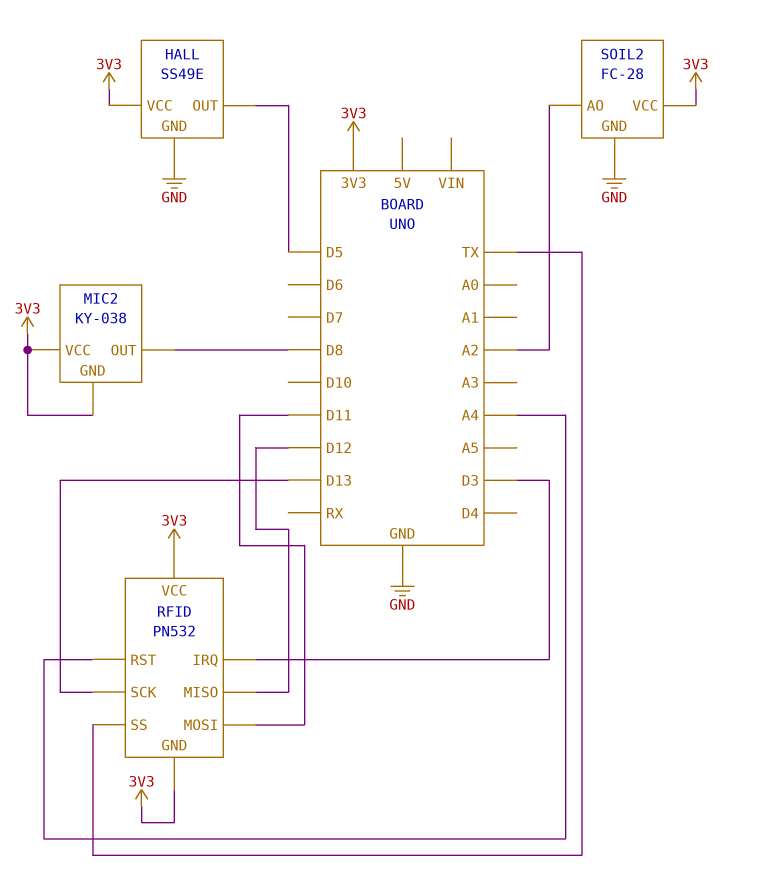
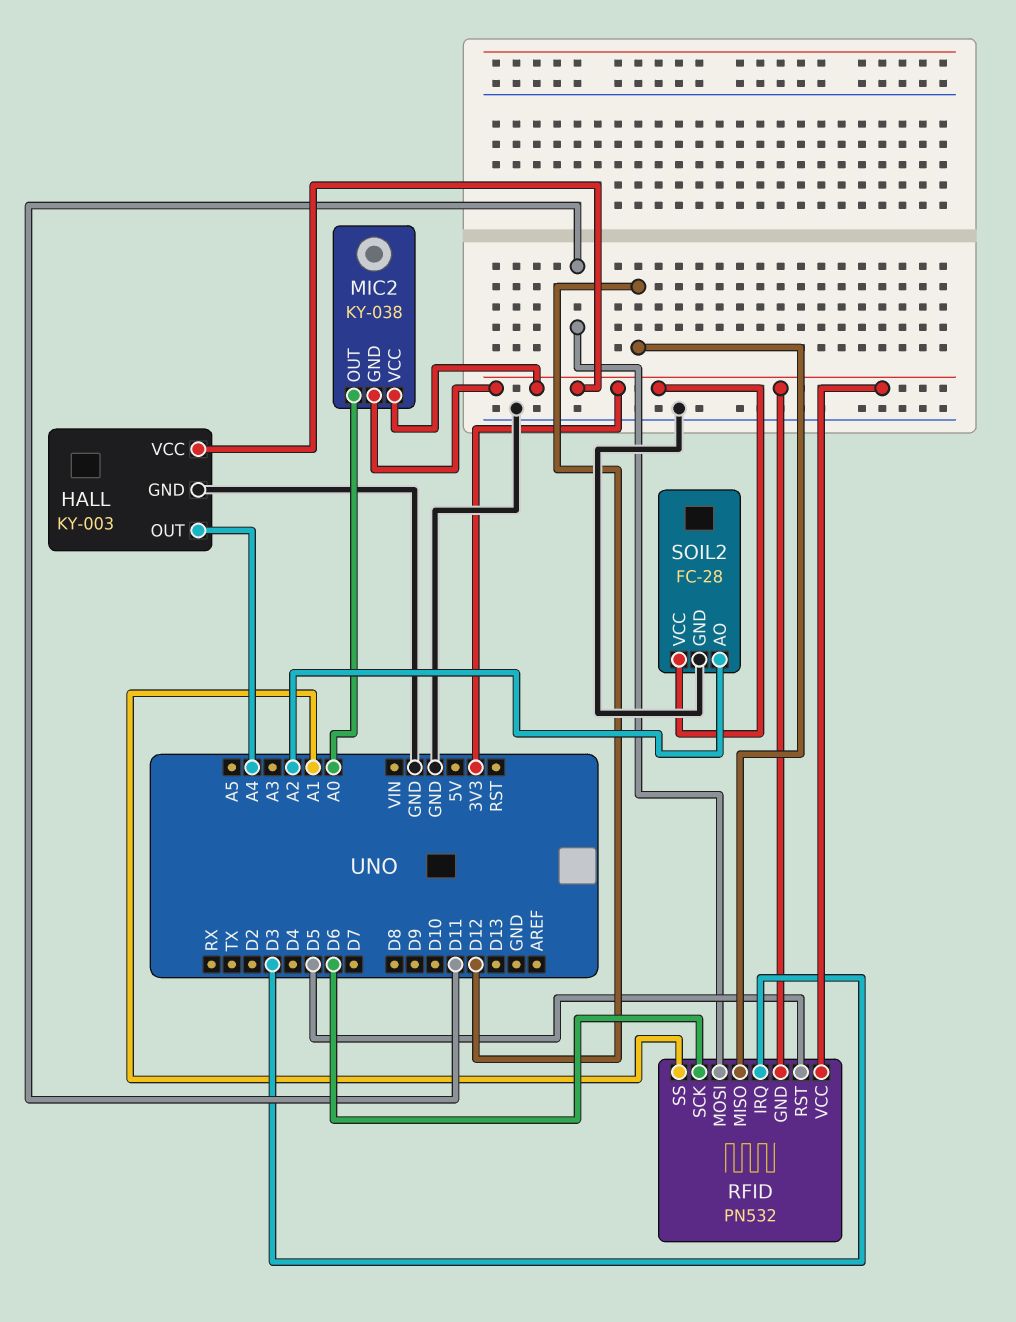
HALL: SS49E -> KY-003
HALL pin OUT: D5 -> A4
MIC2 pin OUT: D8 -> A0
RFID pin RST: A4 -> D5
RFID pin SCK: D13 -> D6
RFID pin SS: TX -> A1

